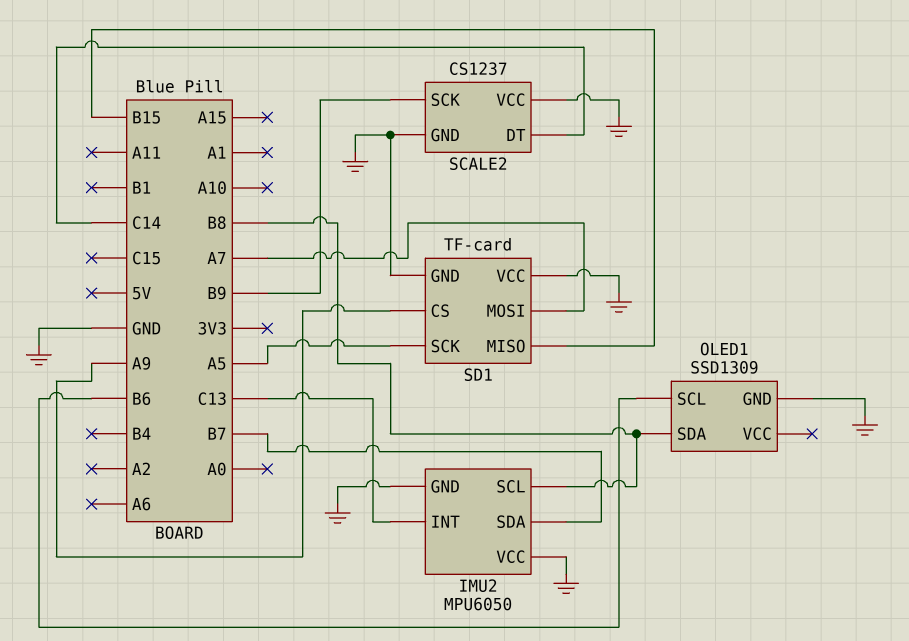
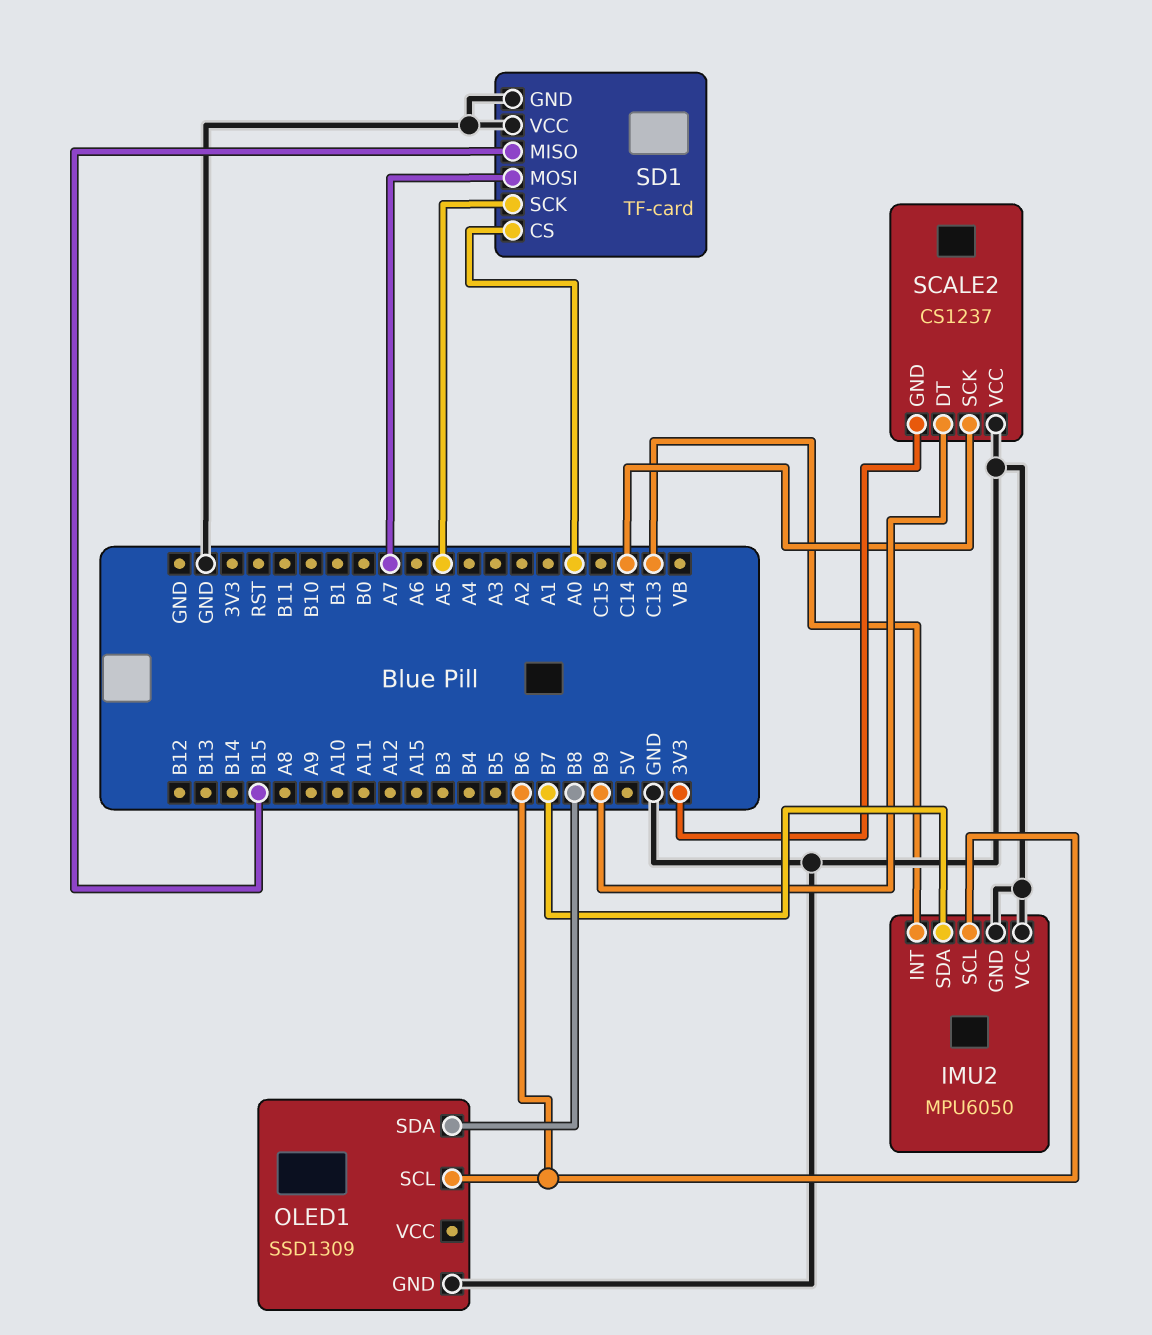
IMU2 pin SCL: B8 -> B6
SCALE2 pin DT: C14 -> B9
SCALE2 pin GND: GND -> 3V3
SCALE2 pin SCK: B9 -> C14
SD1 pin CS: A9 -> A0

